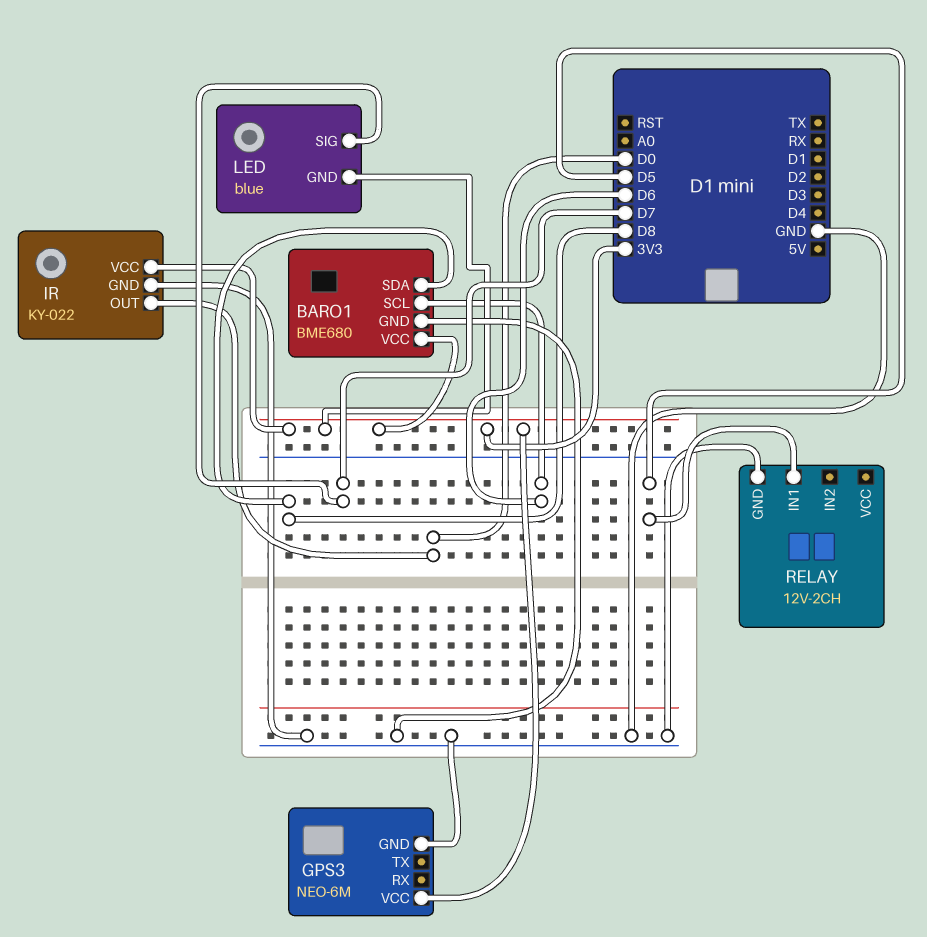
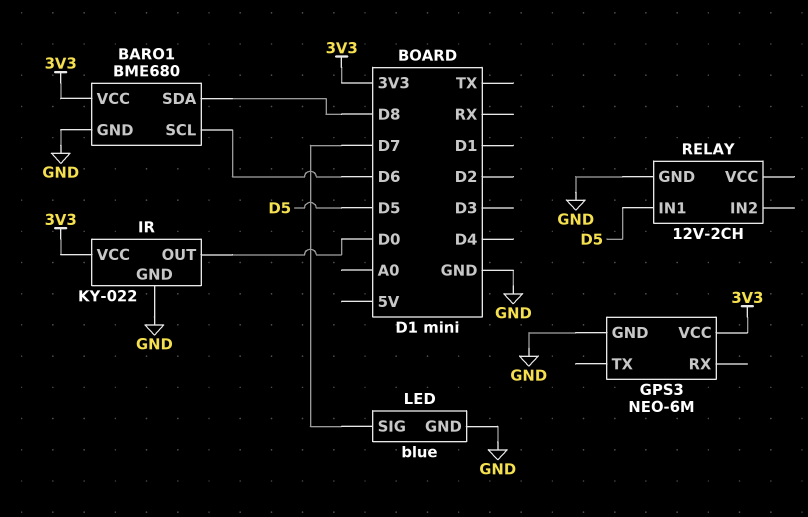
LED pin GND: 3V3 -> GND

